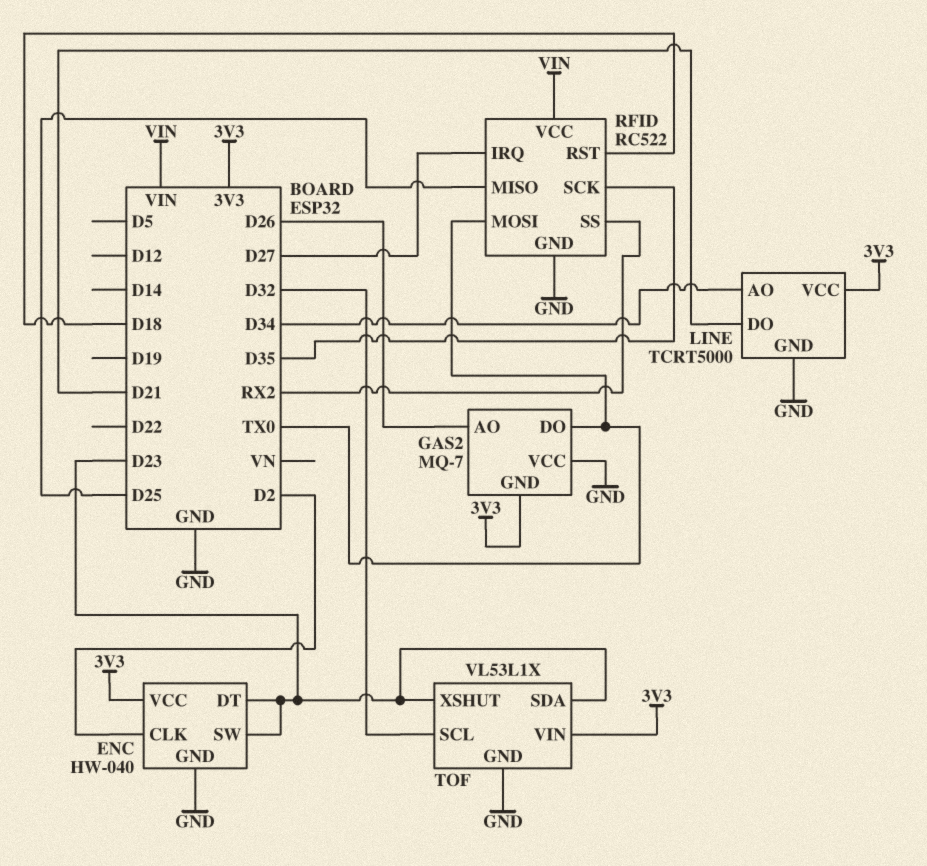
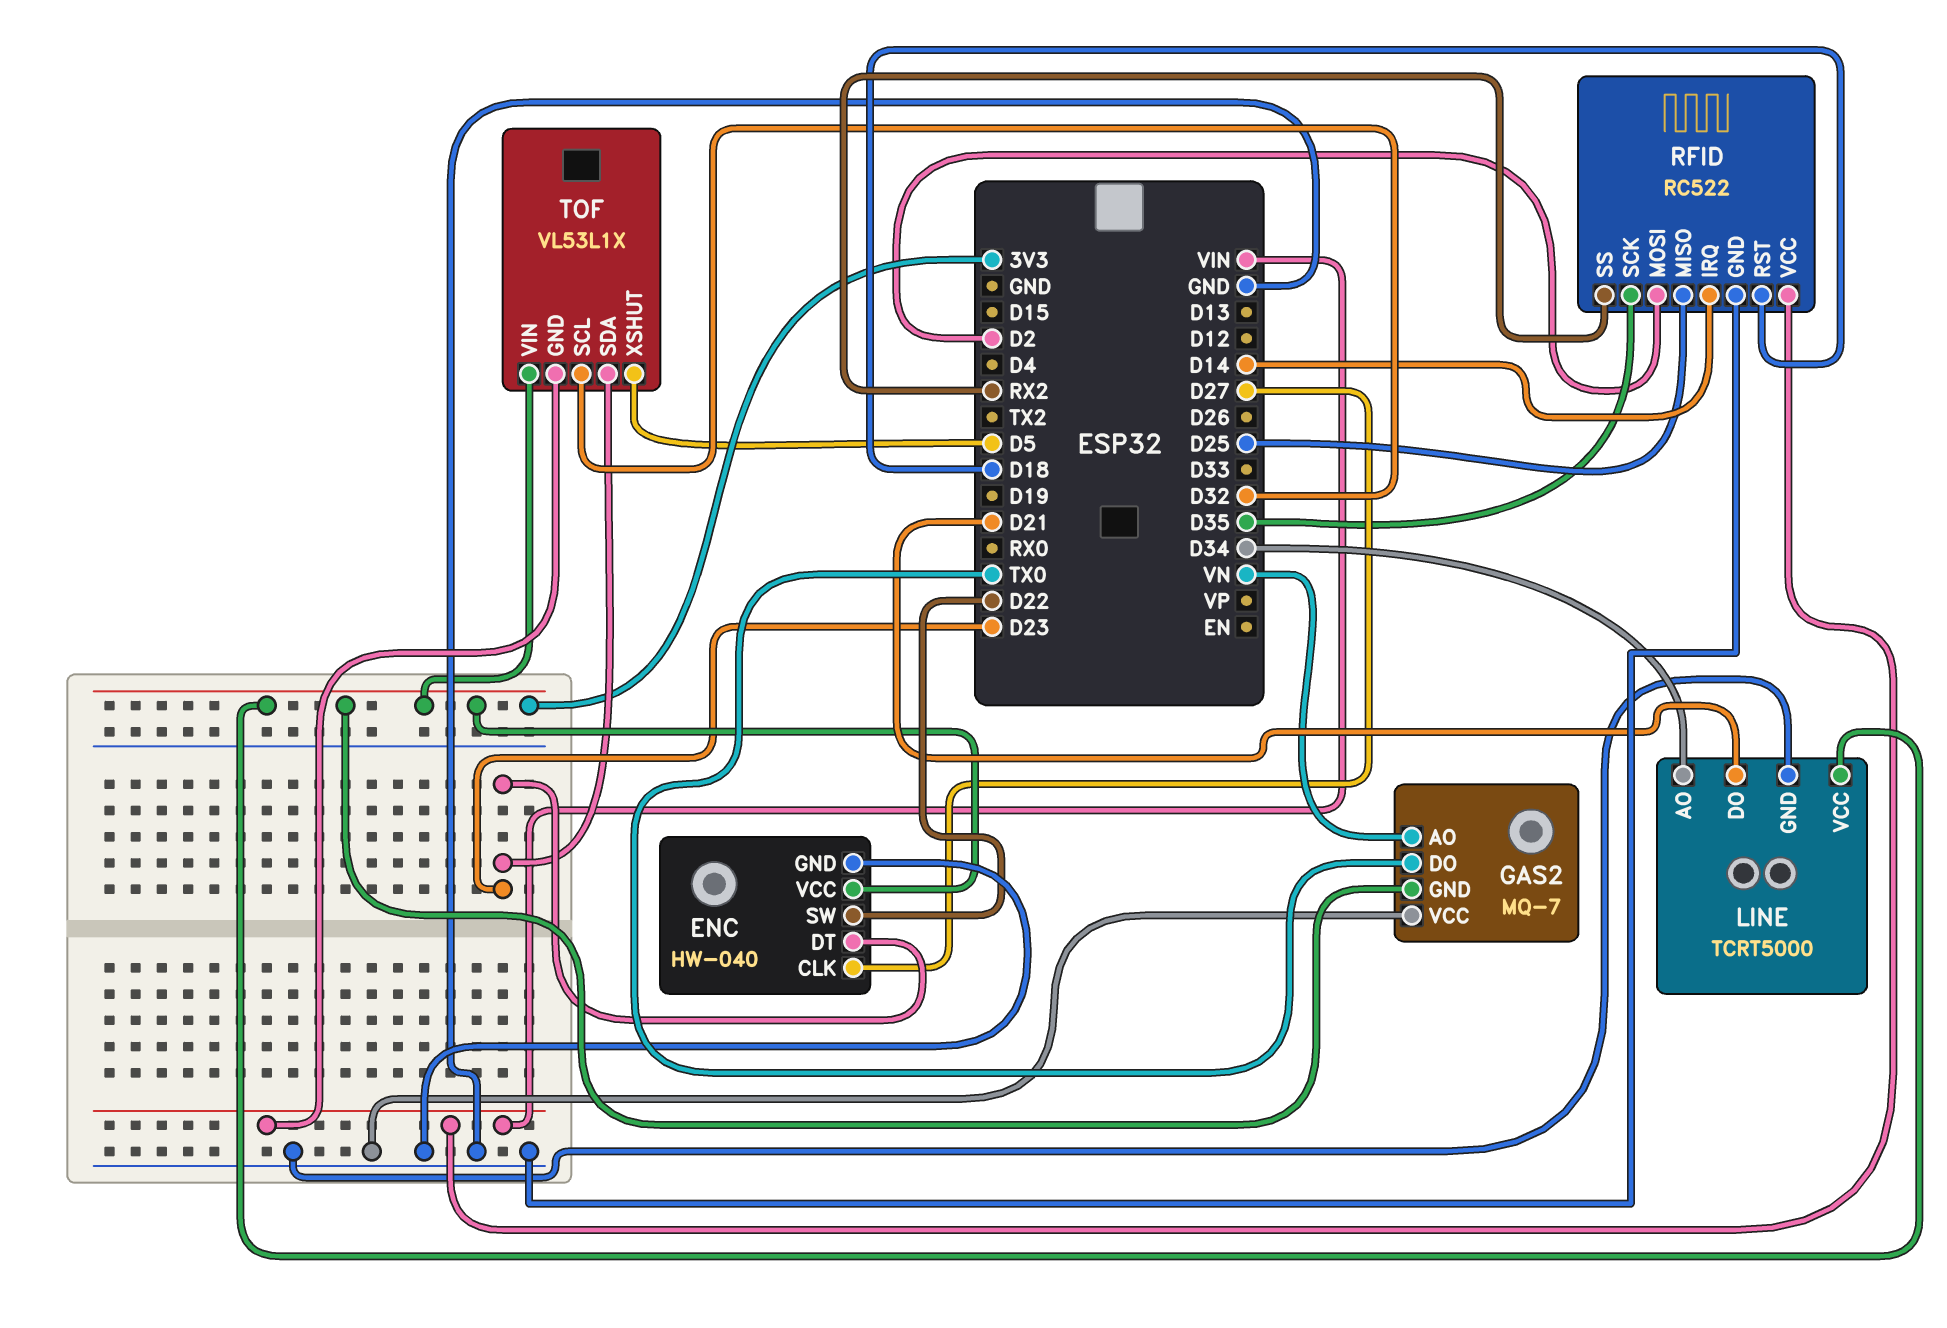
ENC pin CLK: D2 -> D27
ENC pin SW: D23 -> D22
GAS2 pin AO: D26 -> VN
RFID pin IRQ: D27 -> D14
RFID pin MOSI: TX0 -> D2
TOF pin GND: GND -> VIN
TOF pin XSHUT: D23 -> D5

